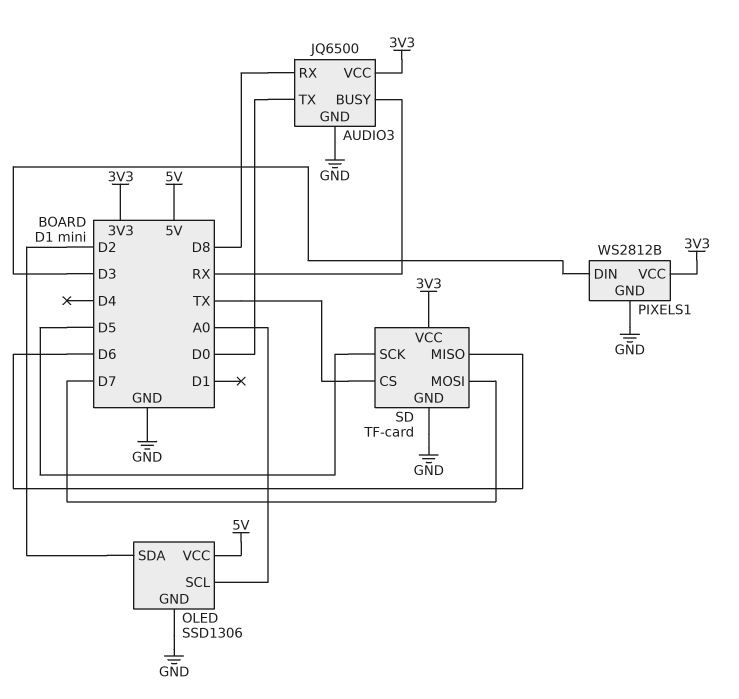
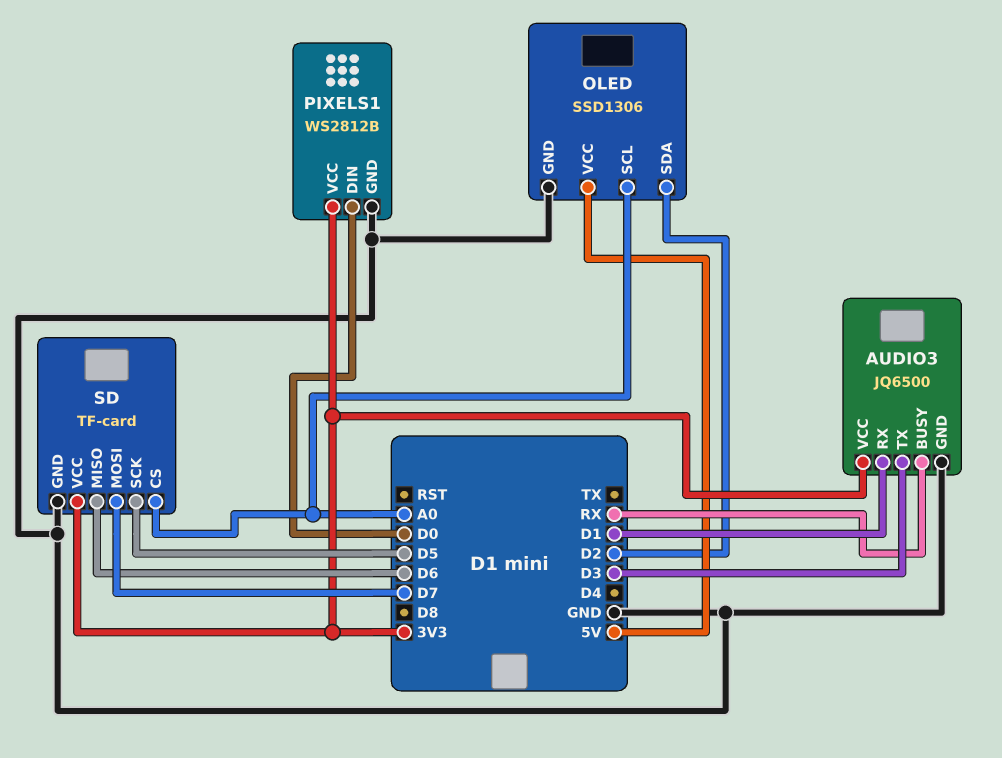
AUDIO3 pin RX: D8 -> D1
AUDIO3 pin TX: D0 -> D3
PIXELS1 pin DIN: D3 -> D0
SD pin CS: TX -> A0

